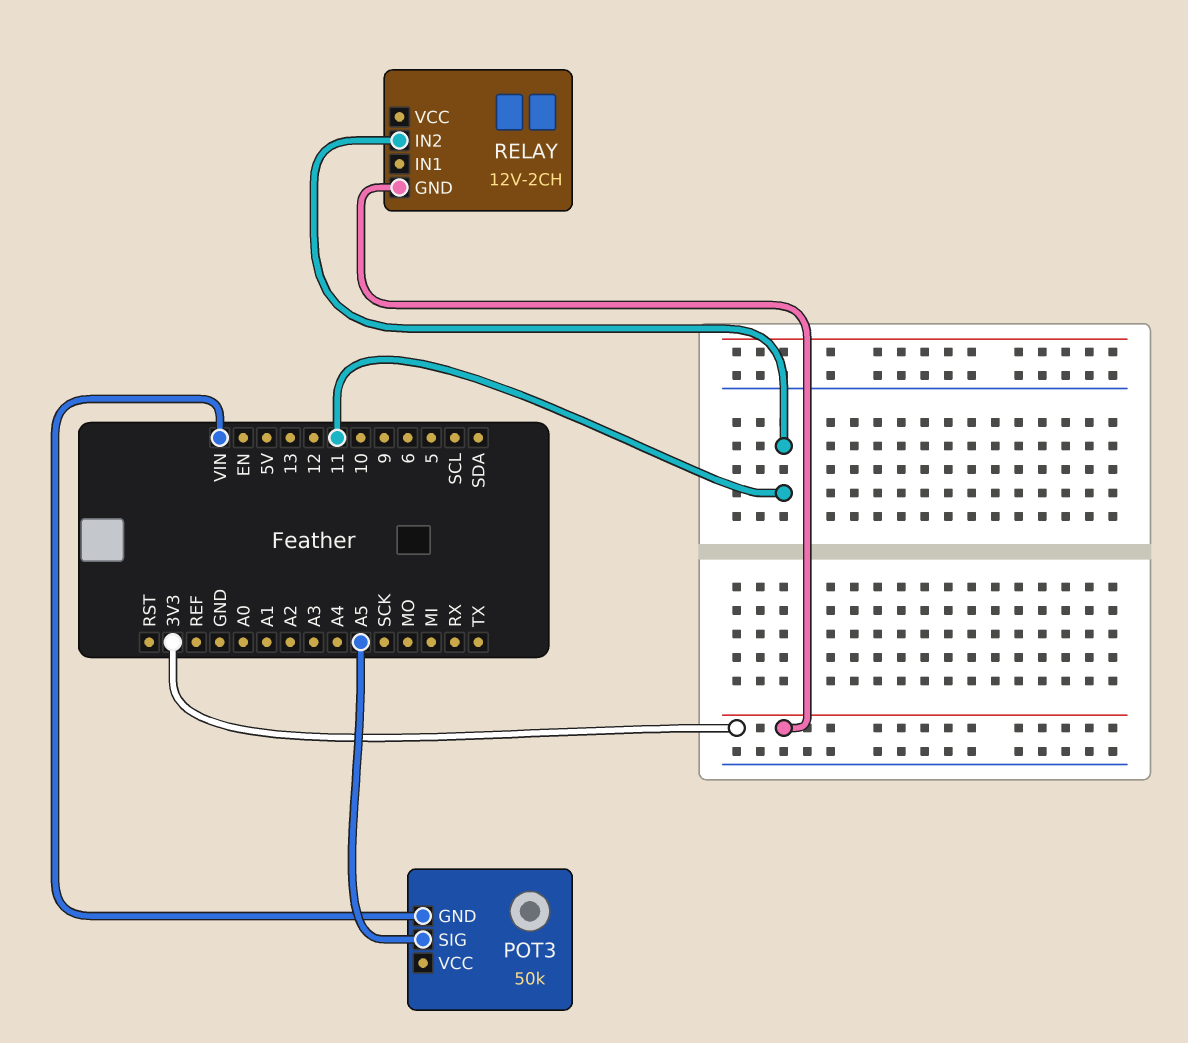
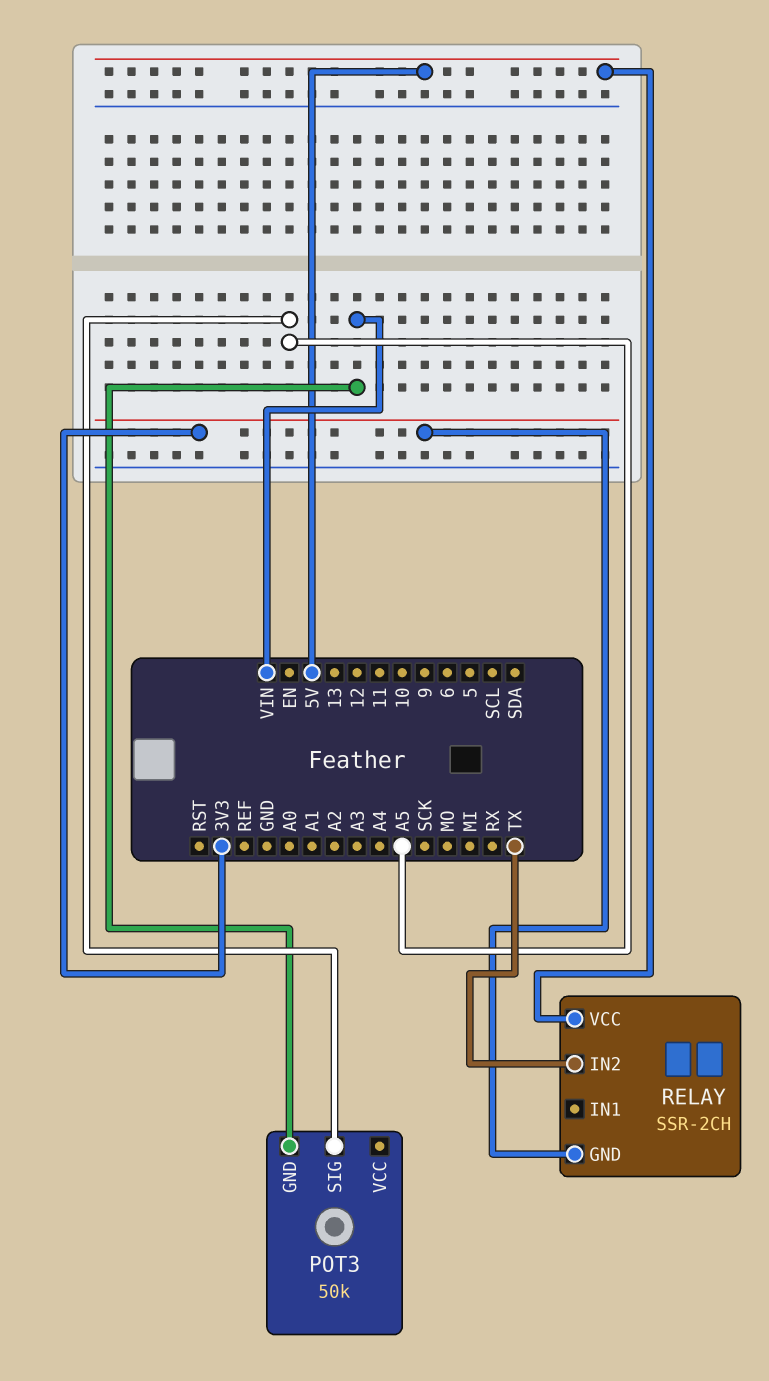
RELAY: 12V-2CH -> SSR-2CH
RELAY pin IN2: 11 -> TX
RELAY pin VCC: none -> 5V

